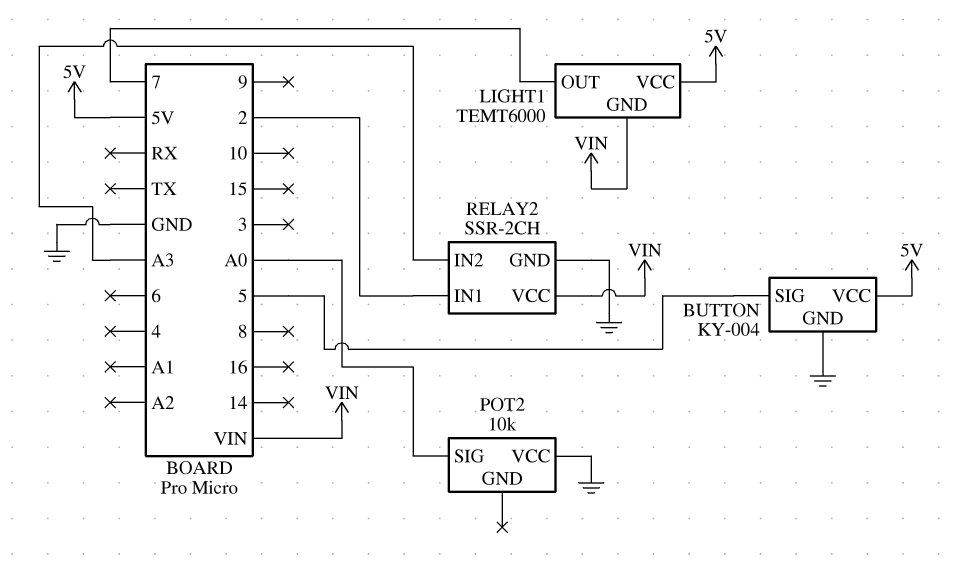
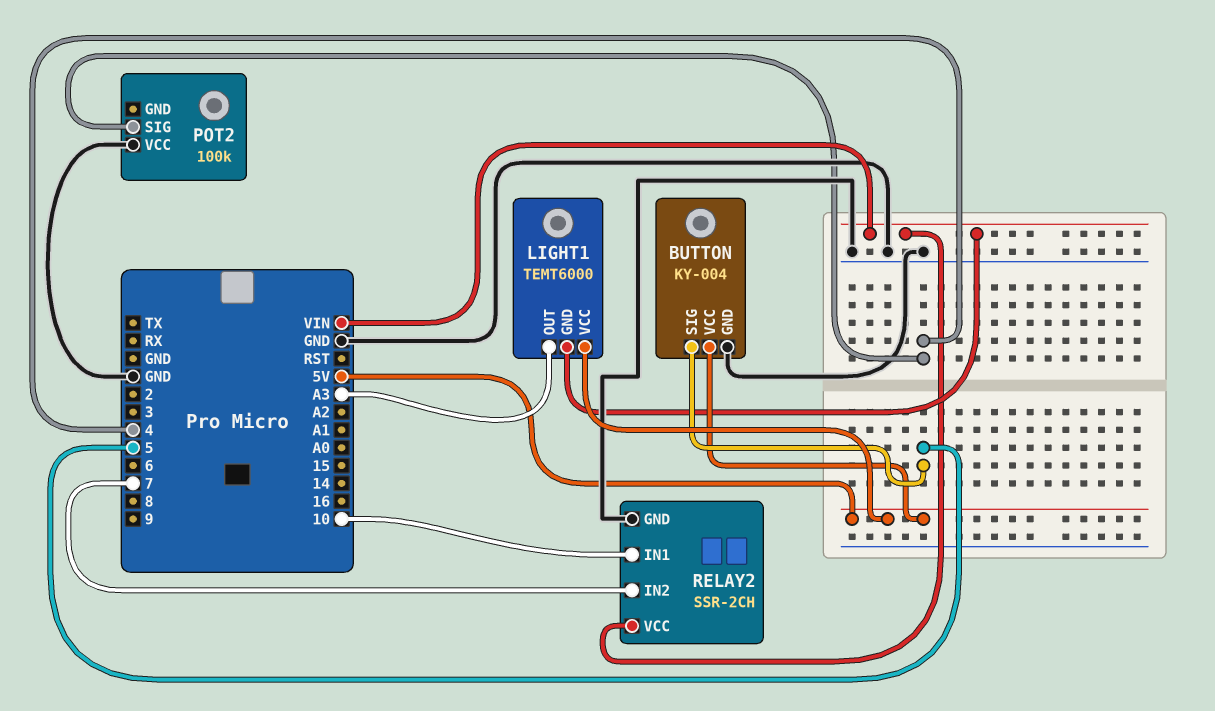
LIGHT1 pin OUT: 7 -> A3
POT2: 10k -> 100k
POT2 pin SIG: A0 -> 4
RELAY2 pin IN1: 2 -> 10
RELAY2 pin IN2: A3 -> 7

